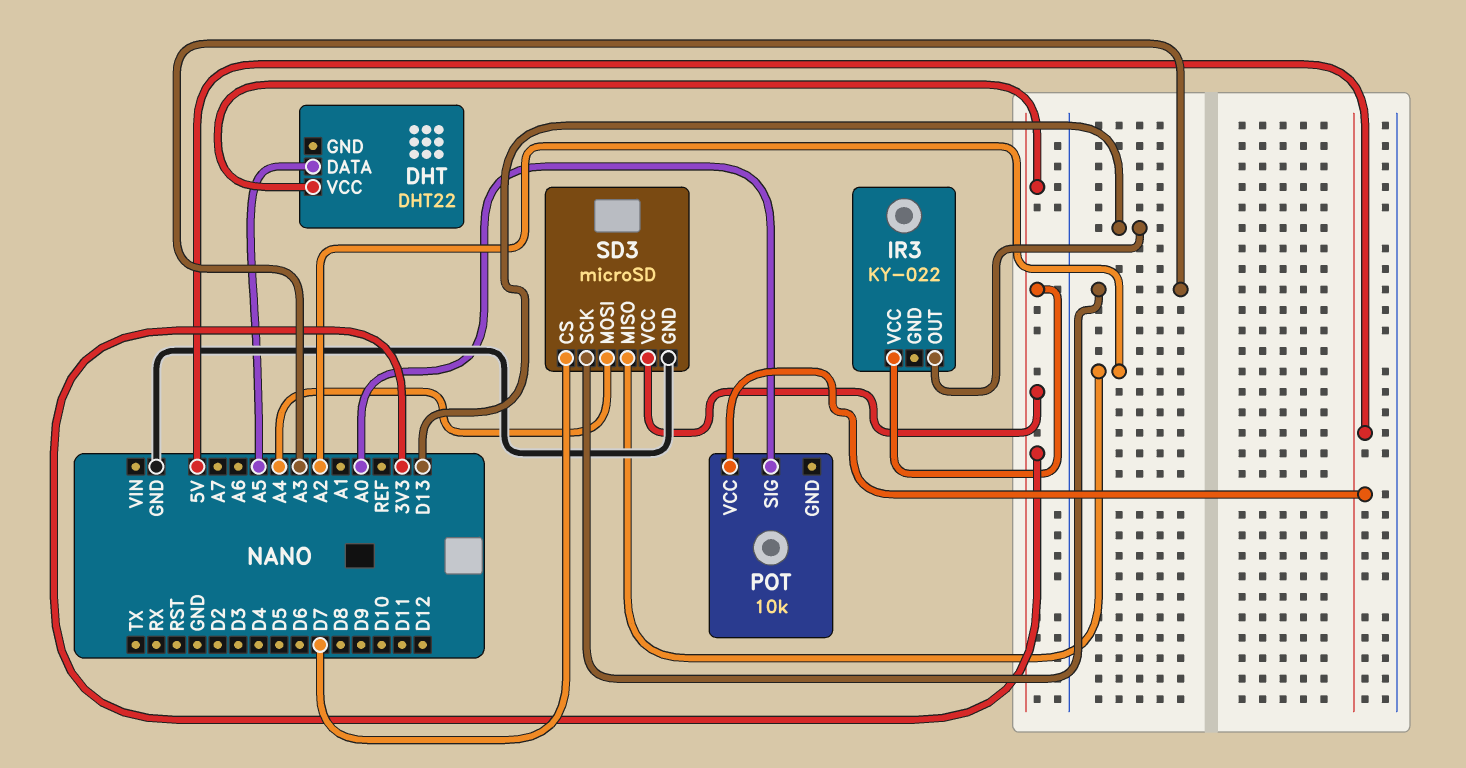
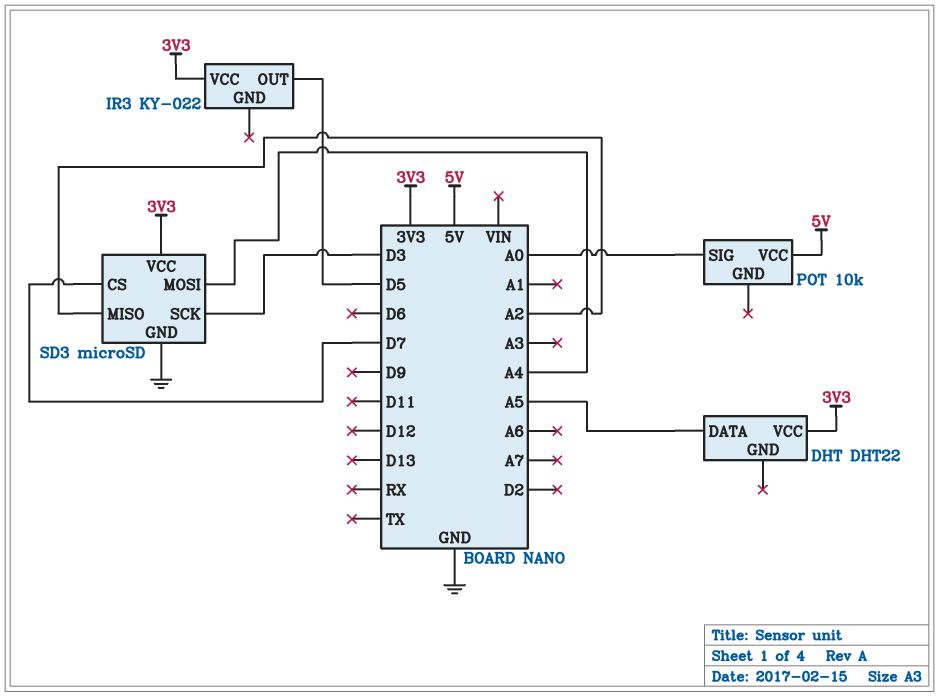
IR3 pin OUT: D13 -> D5
SD3 pin SCK: A3 -> D3

